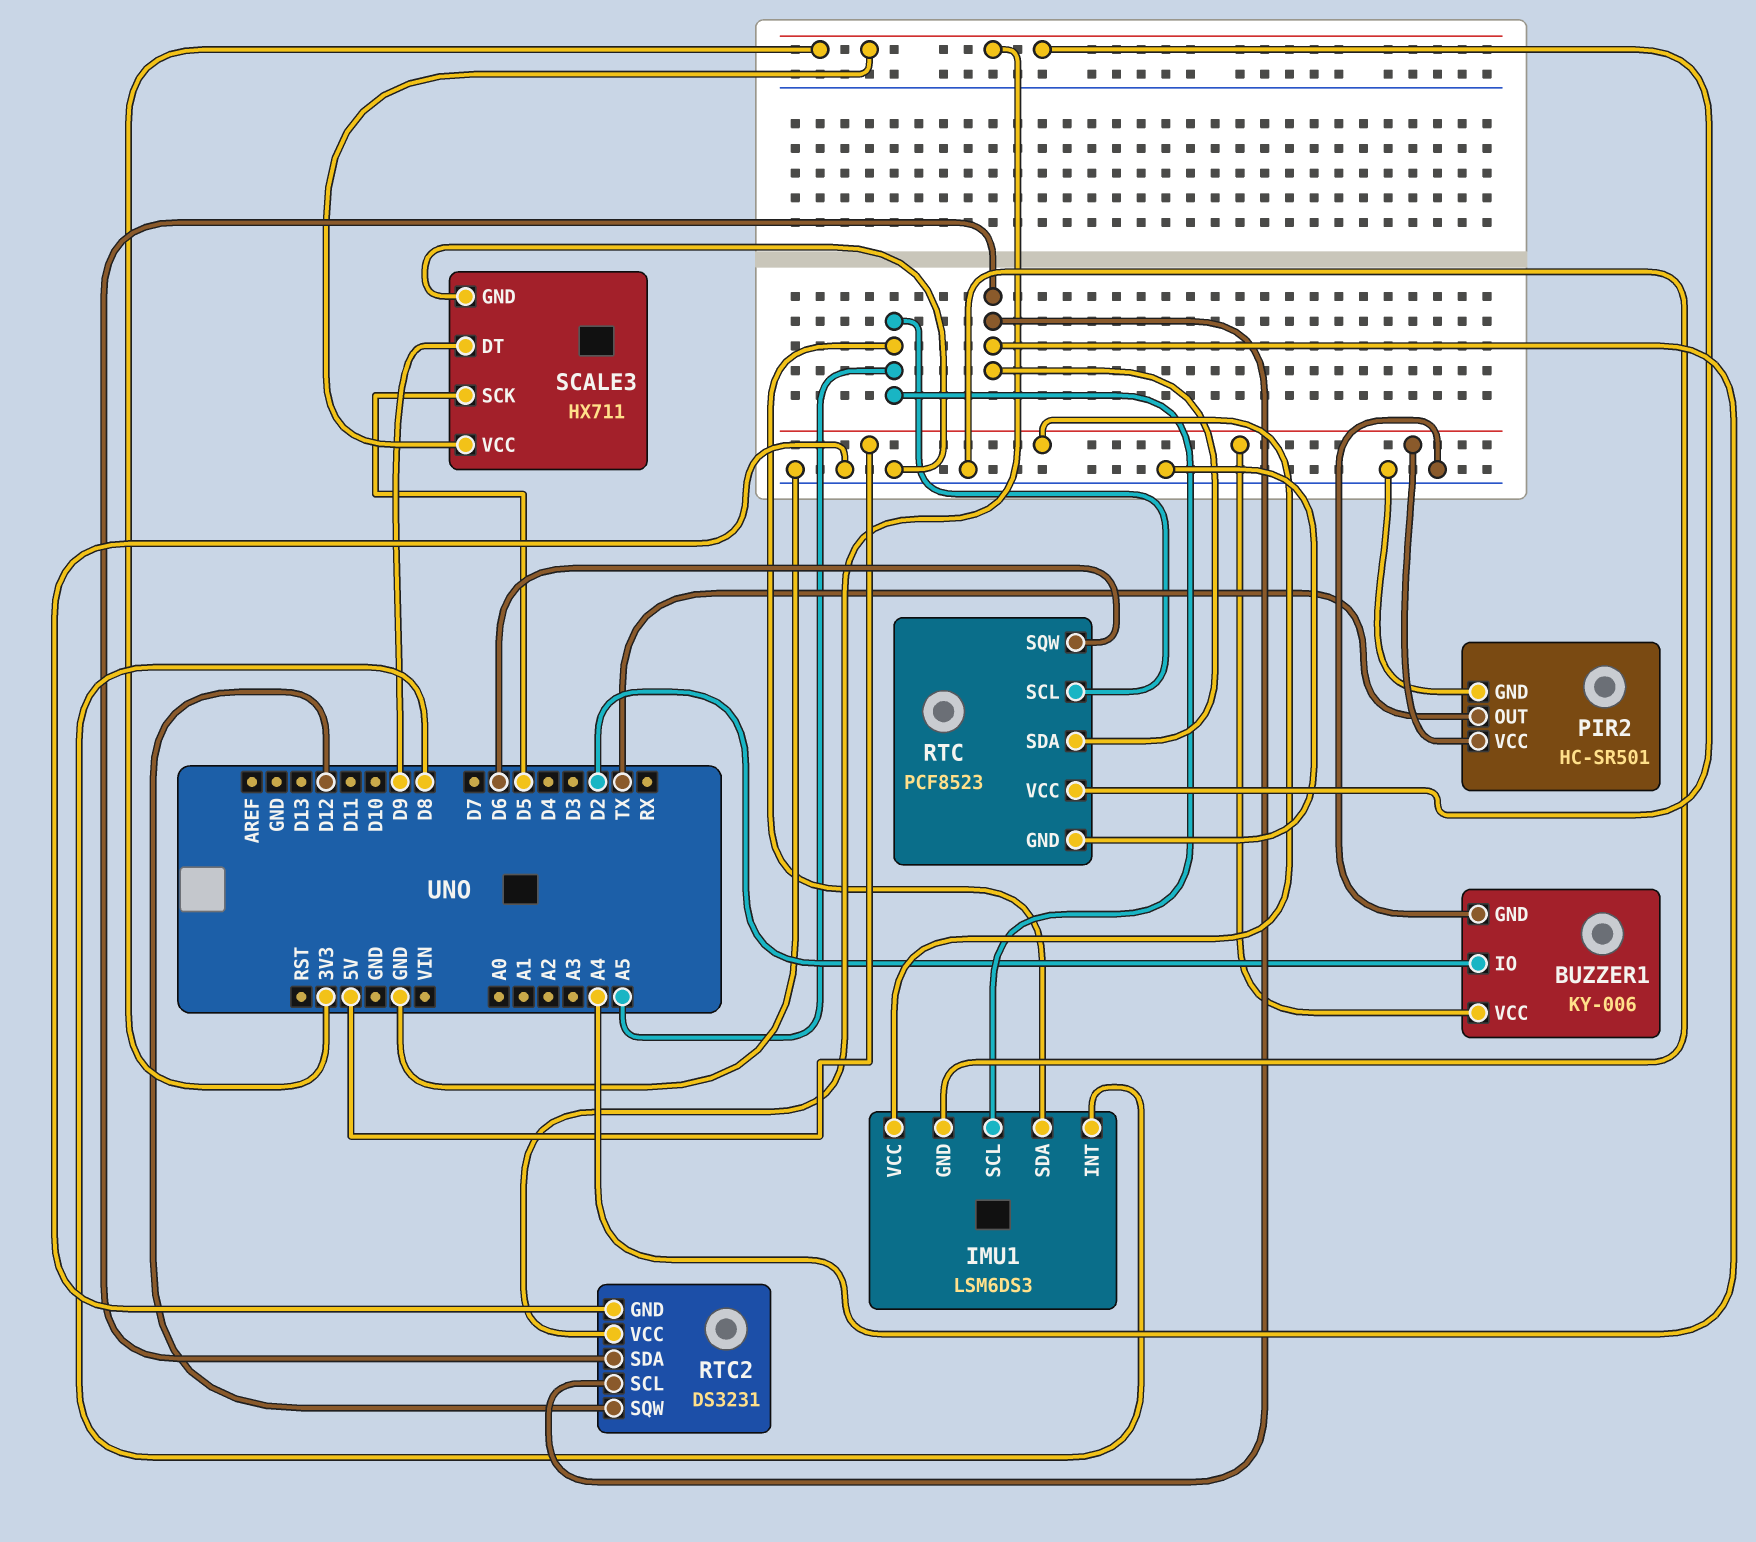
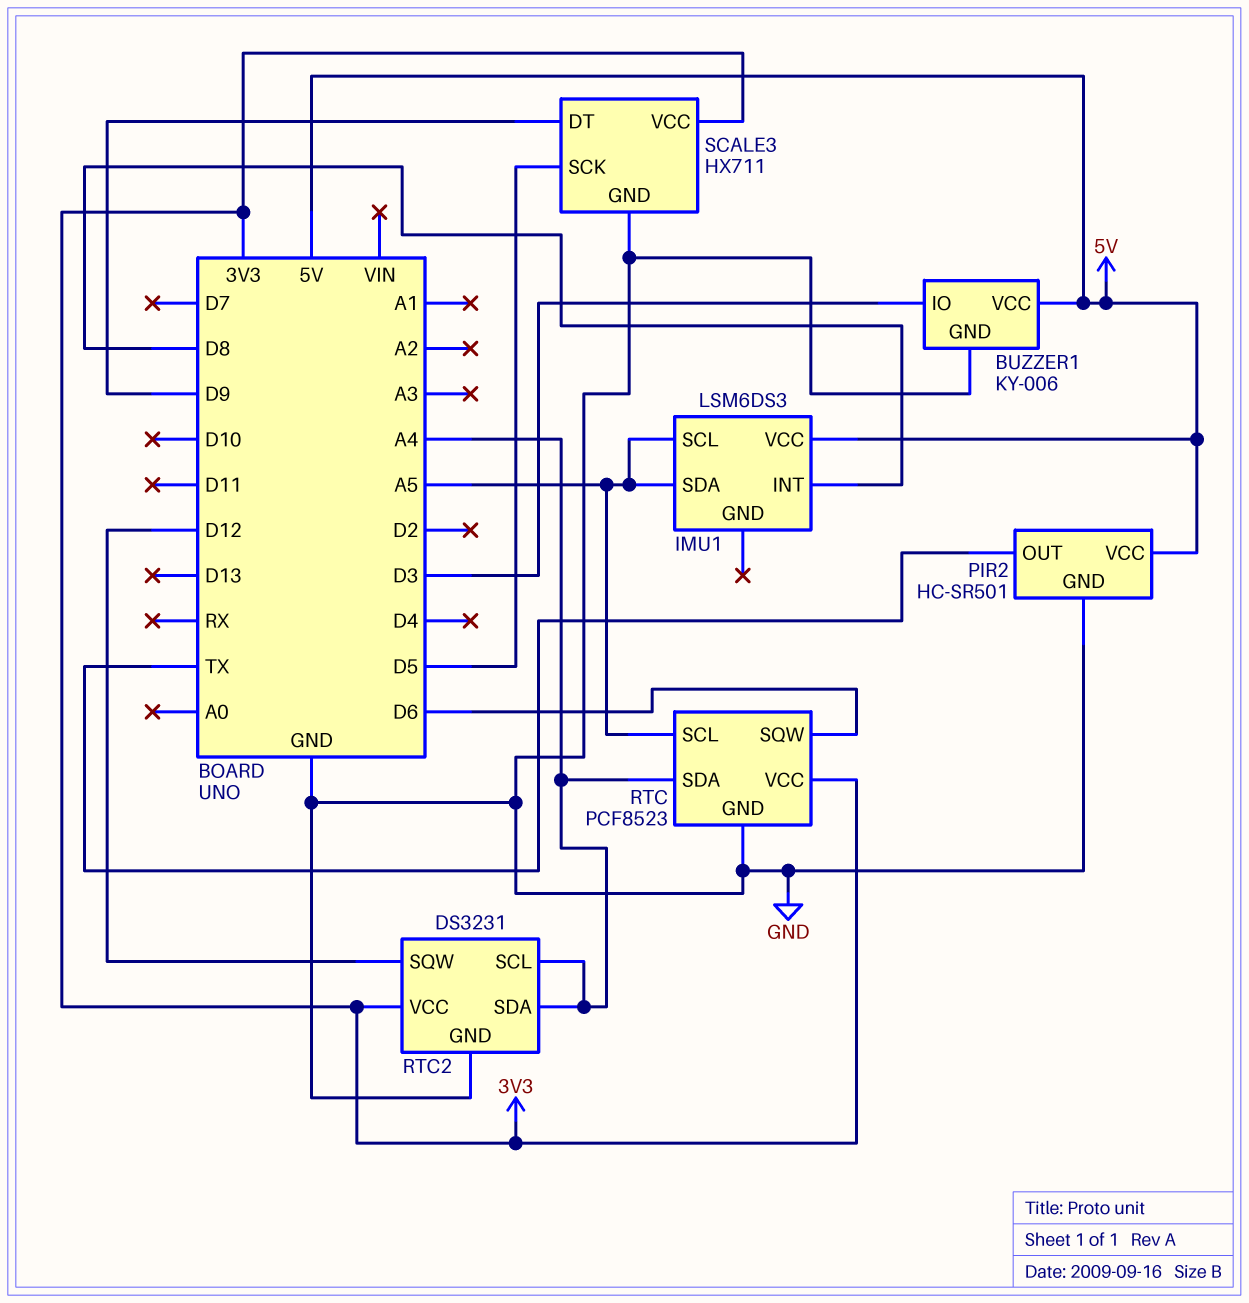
BUZZER1 pin IO: D2 -> D3
IMU1 pin GND: GND -> none

